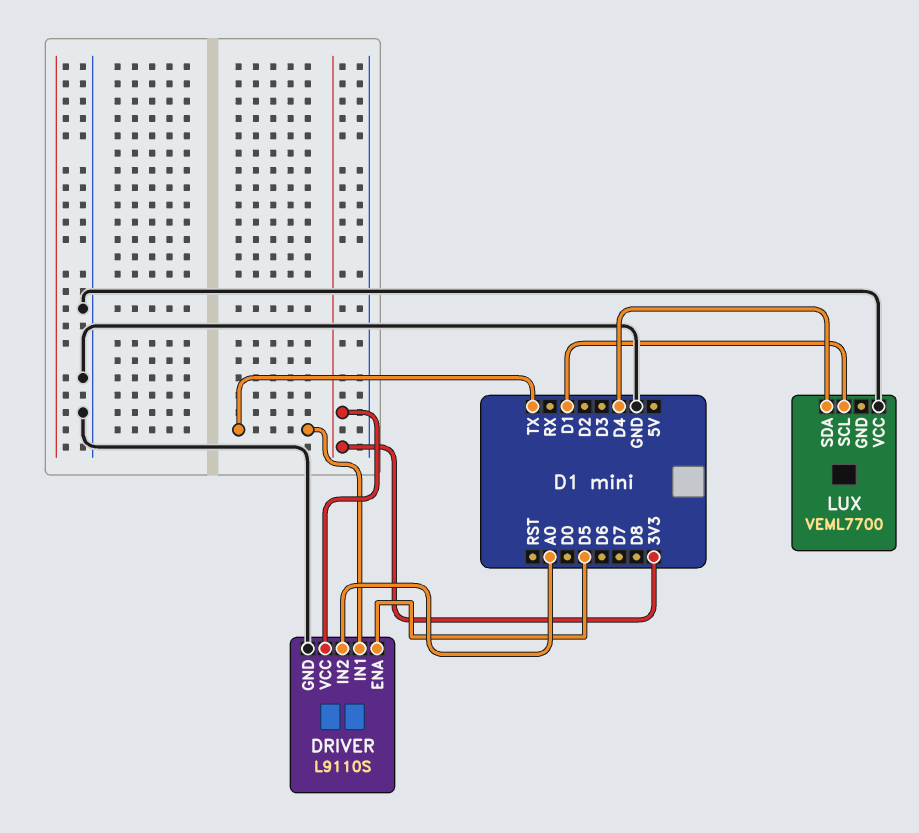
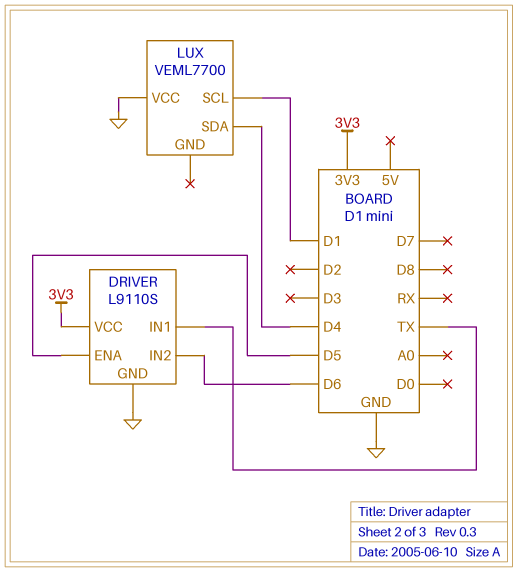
DRIVER pin IN2: A0 -> D6

